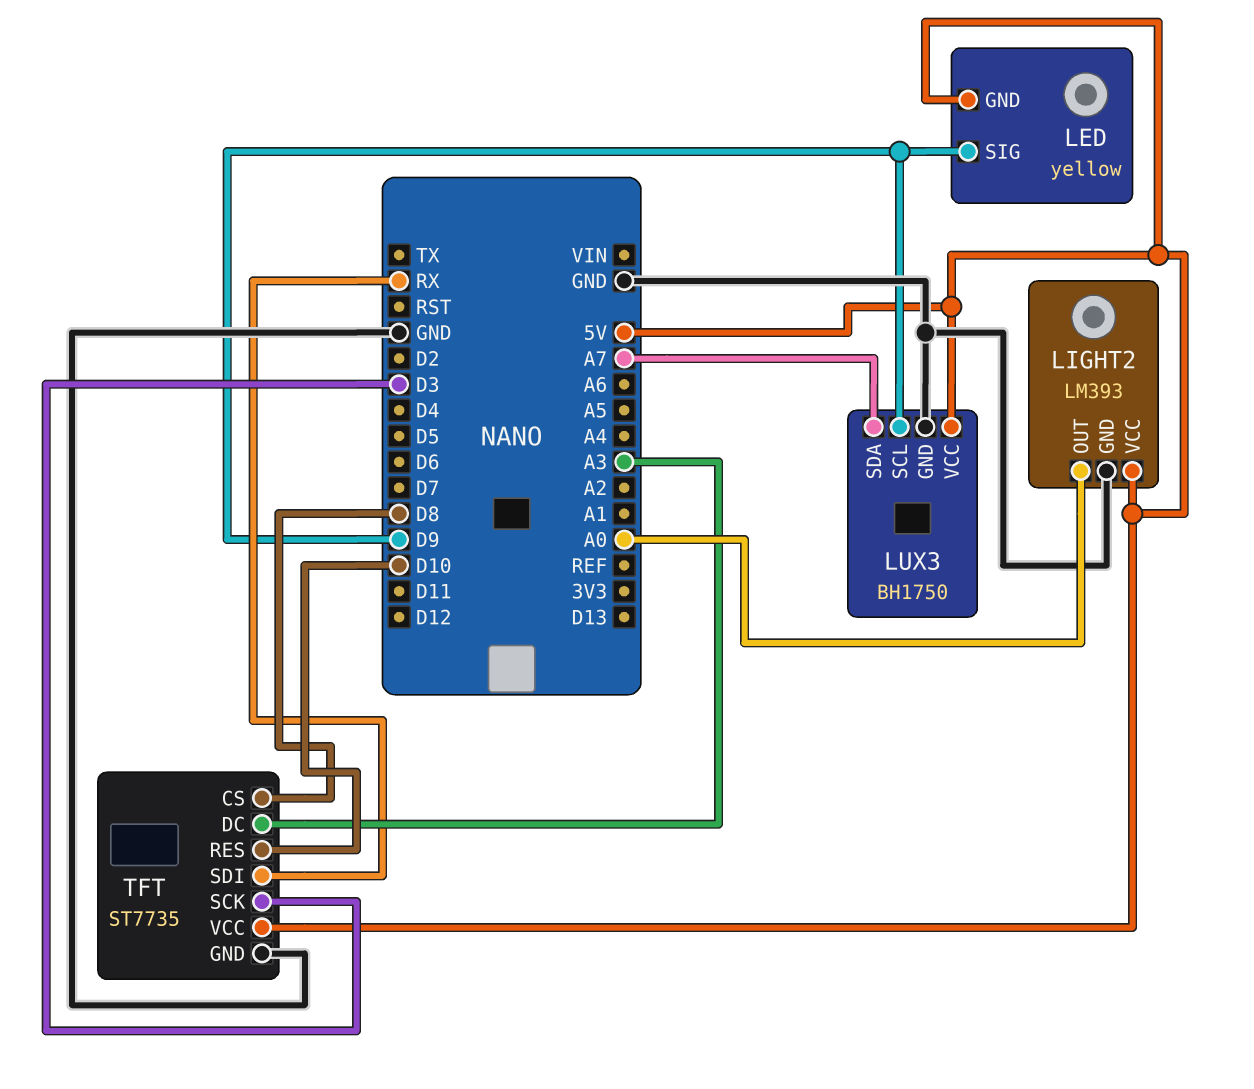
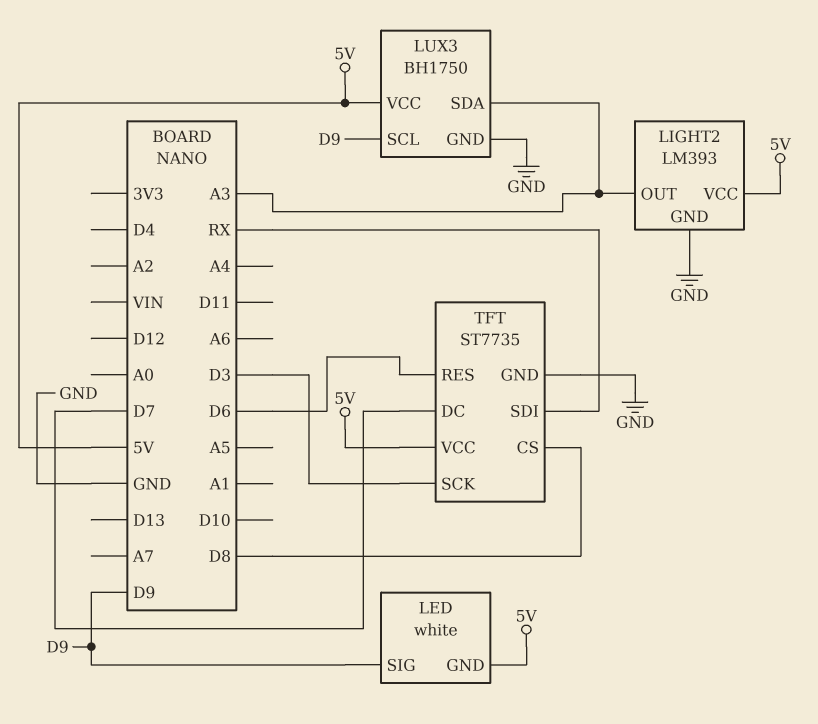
LED: yellow -> white
LIGHT2 pin OUT: A0 -> A3
LUX3 pin SDA: A7 -> A3
TFT pin DC: A3 -> D7
TFT pin RES: D10 -> D6

